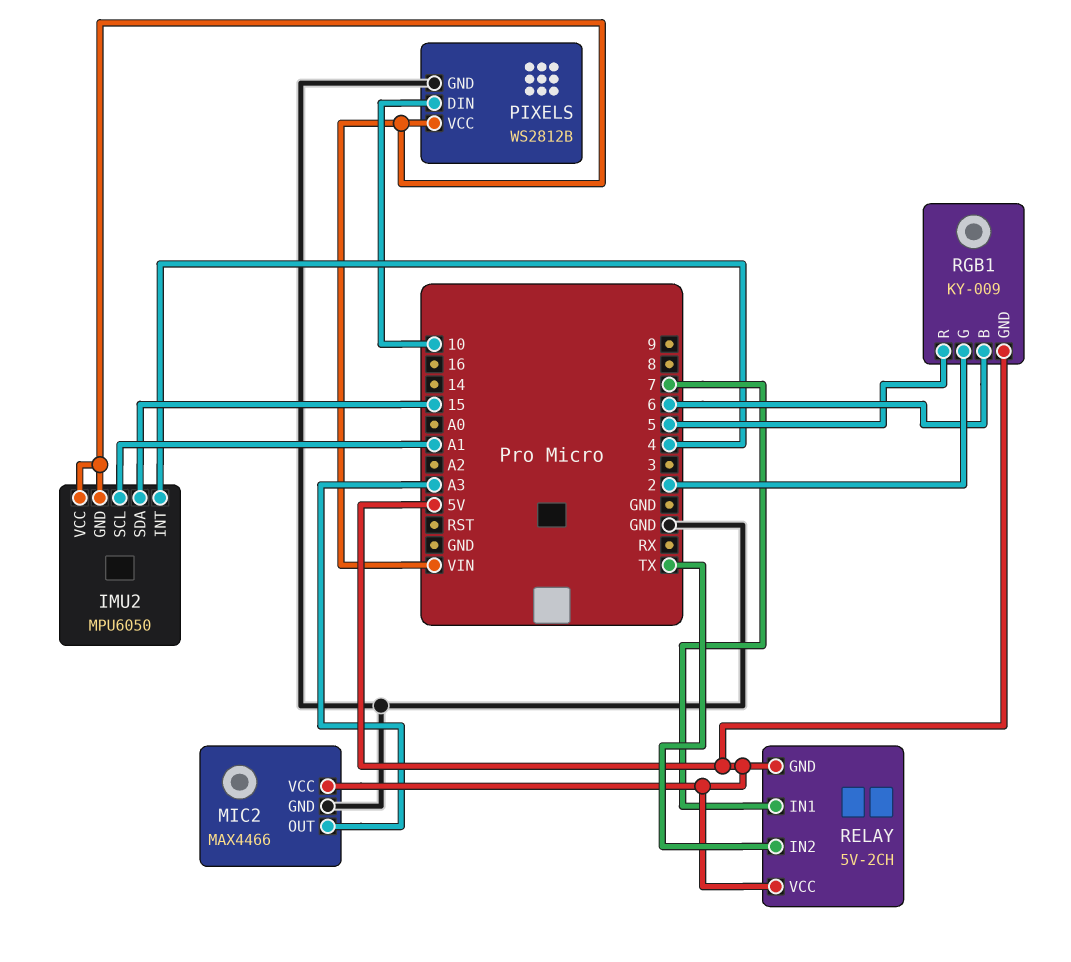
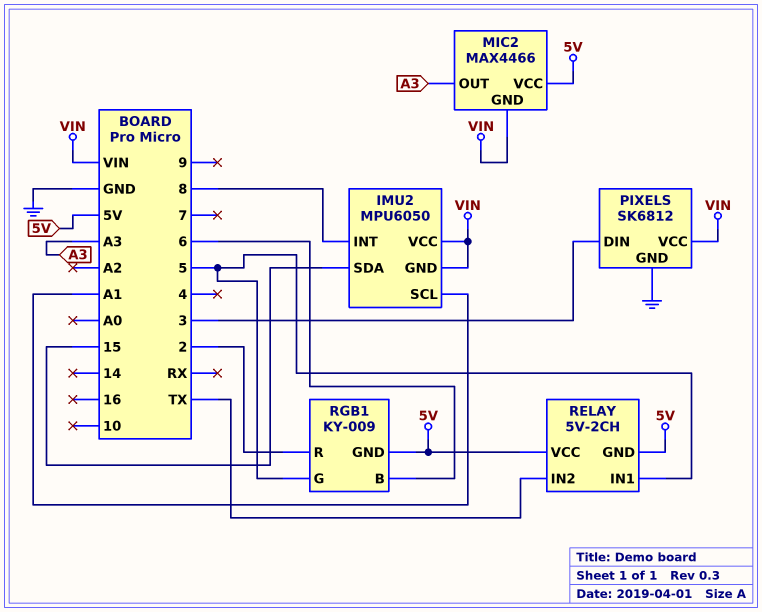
IMU2 pin INT: 4 -> 8
MIC2 pin GND: GND -> VIN
PIXELS: WS2812B -> SK6812
PIXELS pin DIN: 10 -> 3
RELAY pin IN1: 7 -> 5
RGB1 pin G: 2 -> 5
RGB1 pin R: 5 -> 2

